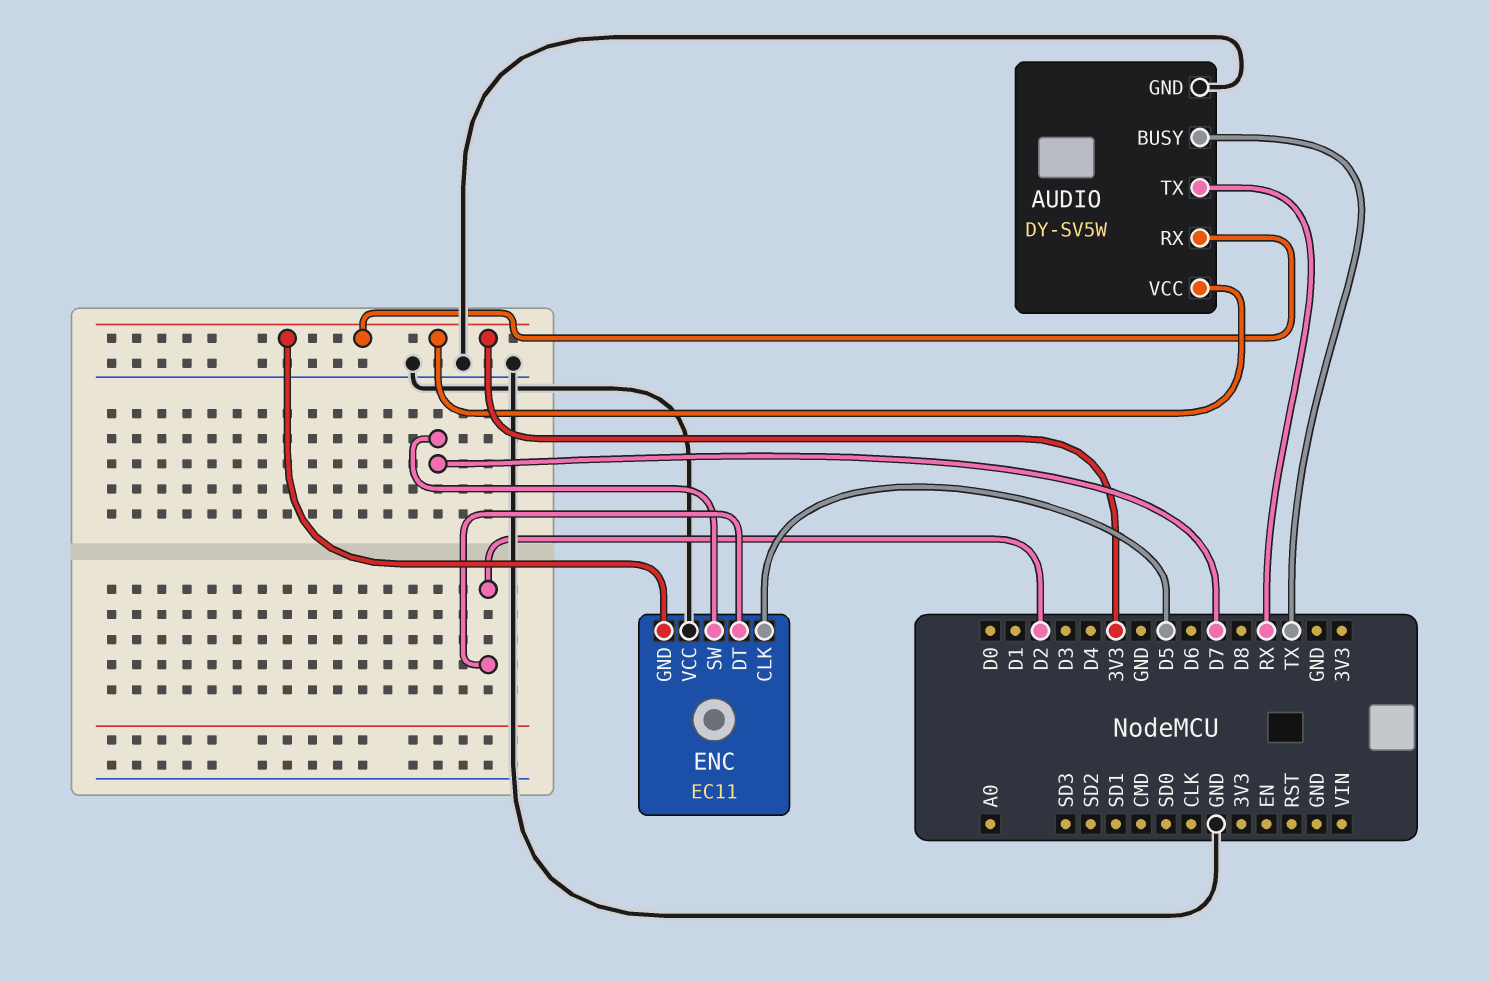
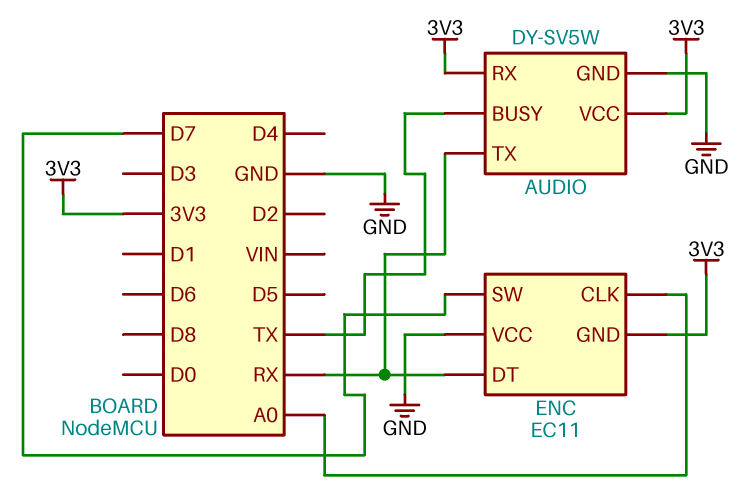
ENC pin CLK: D5 -> A0
ENC pin DT: D2 -> RX

